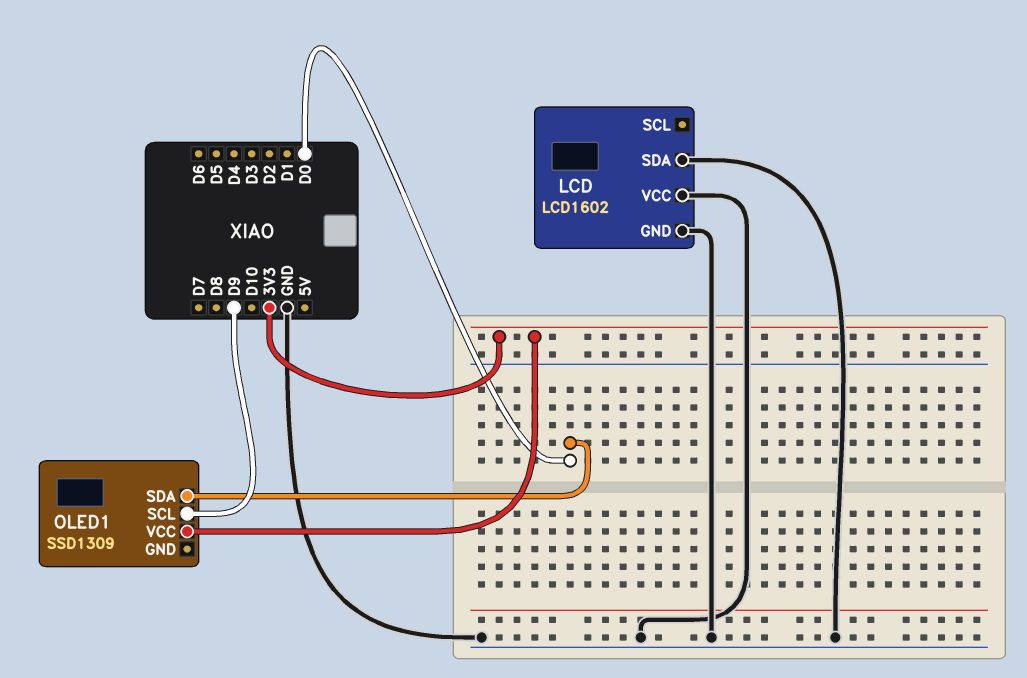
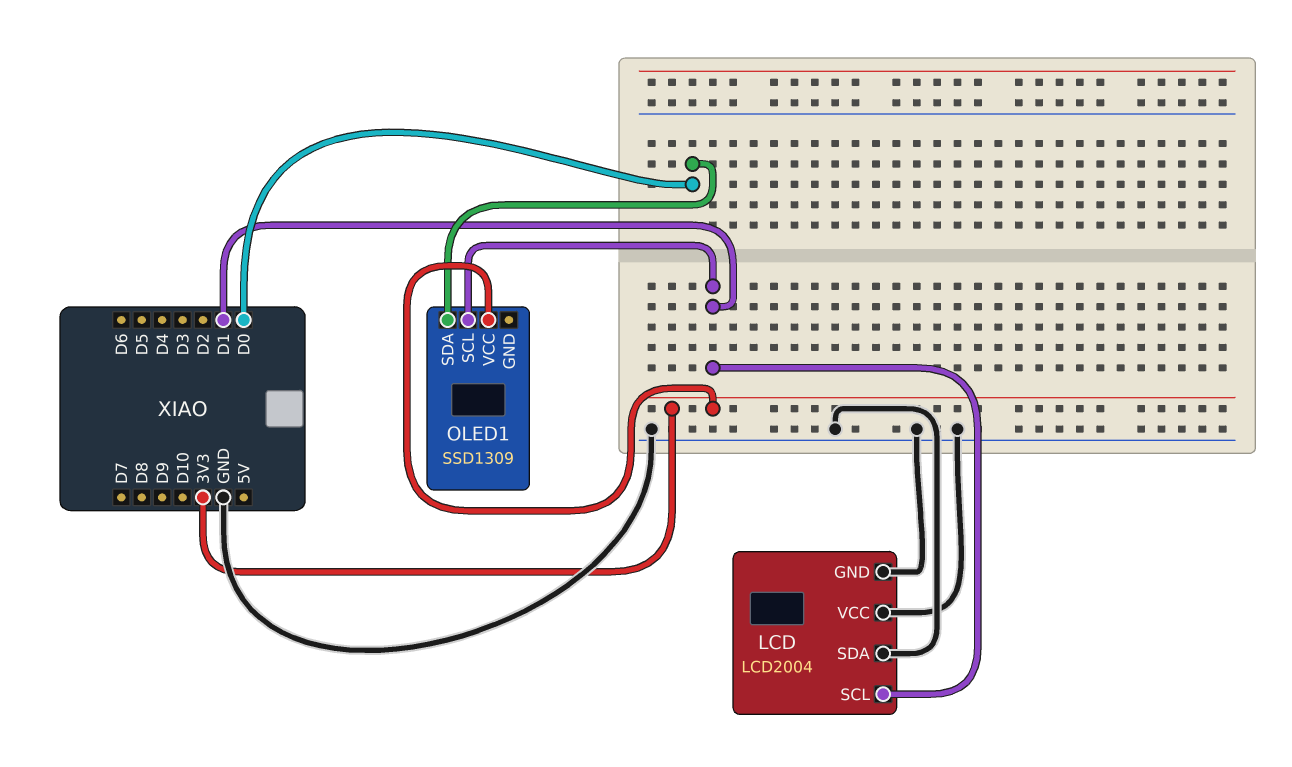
LCD: LCD1602 -> LCD2004
LCD pin SCL: none -> D1
OLED1 pin SCL: D9 -> D1

